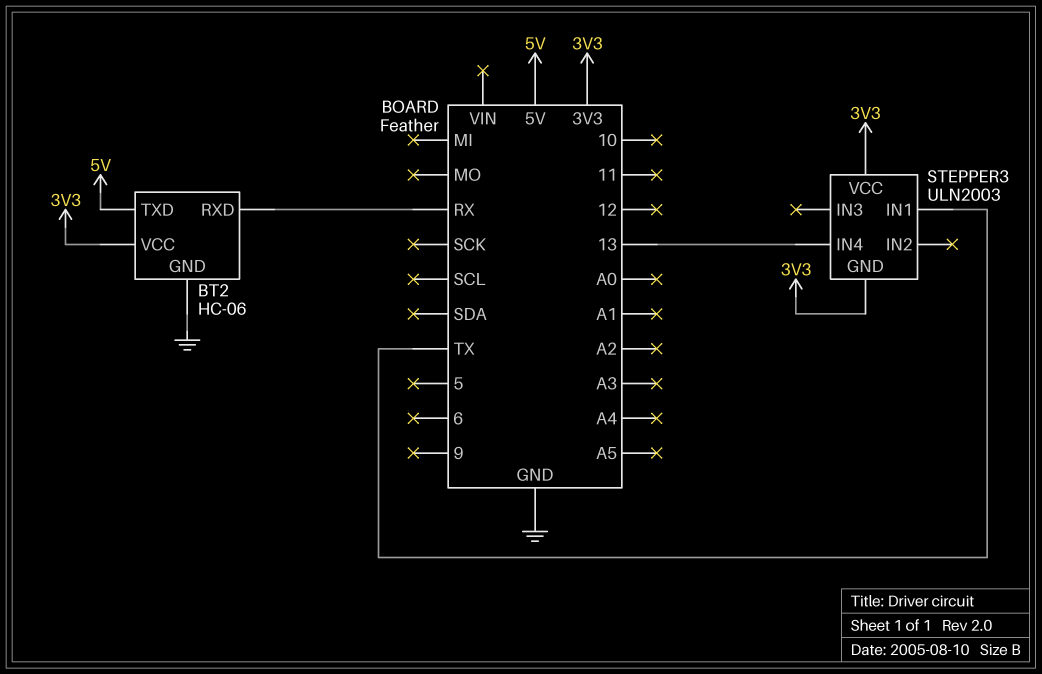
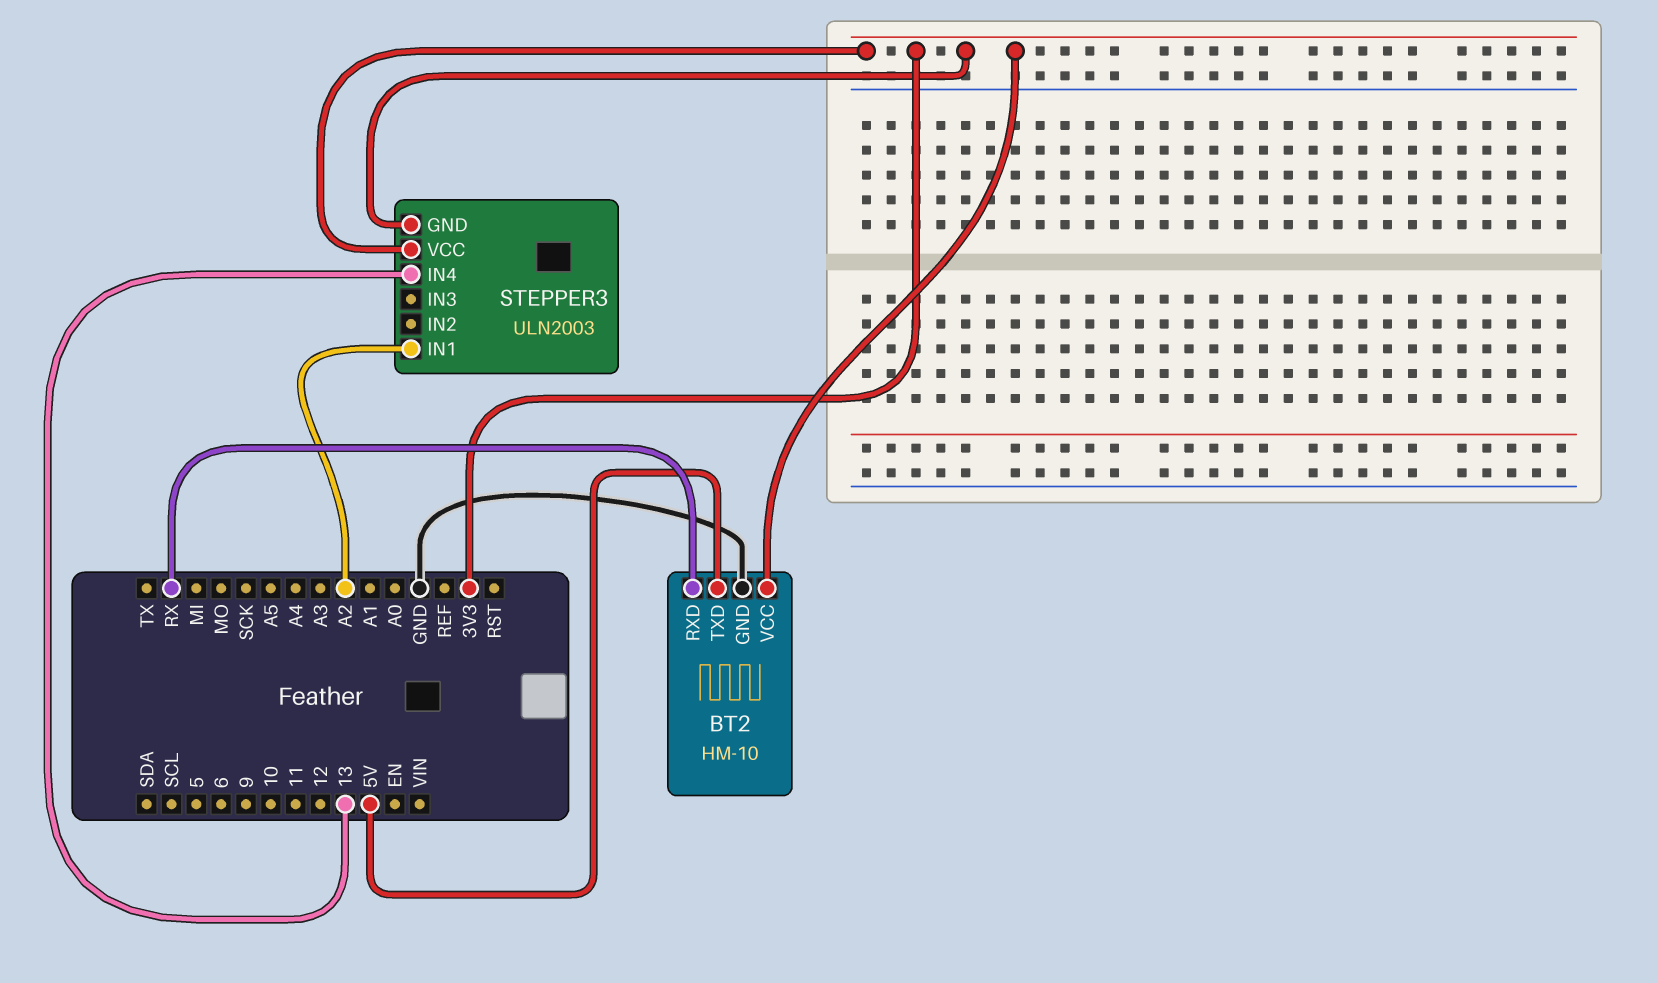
BT2: HC-06 -> HM-10
STEPPER3 pin IN1: TX -> A2

